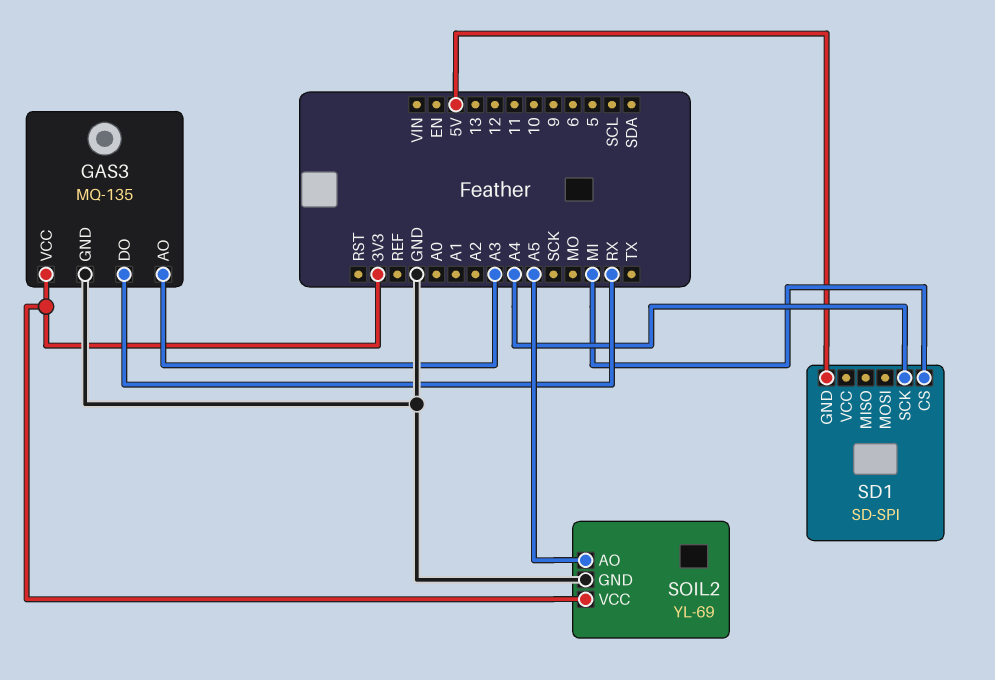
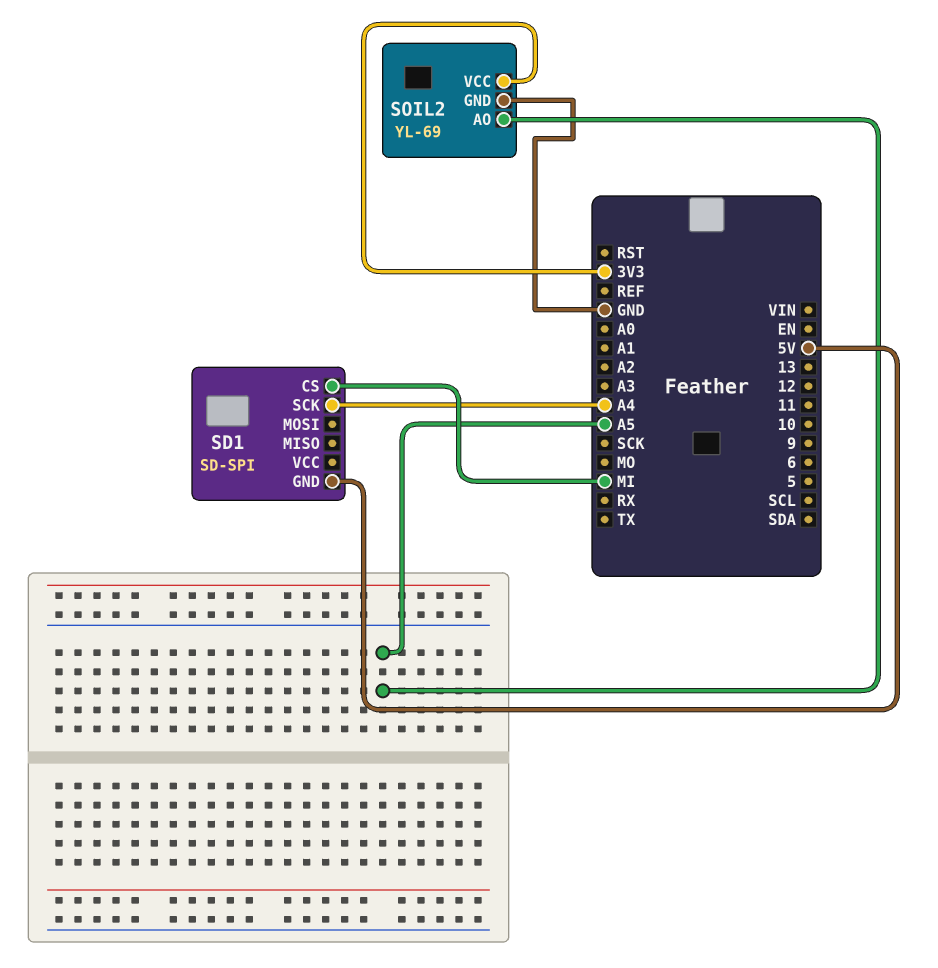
GAS3: MQ-135 -> none
GAS3 pin AO: A3 -> none
GAS3 pin DO: RX -> none
GAS3 pin GND: GND -> none
GAS3 pin VCC: 3V3 -> none

